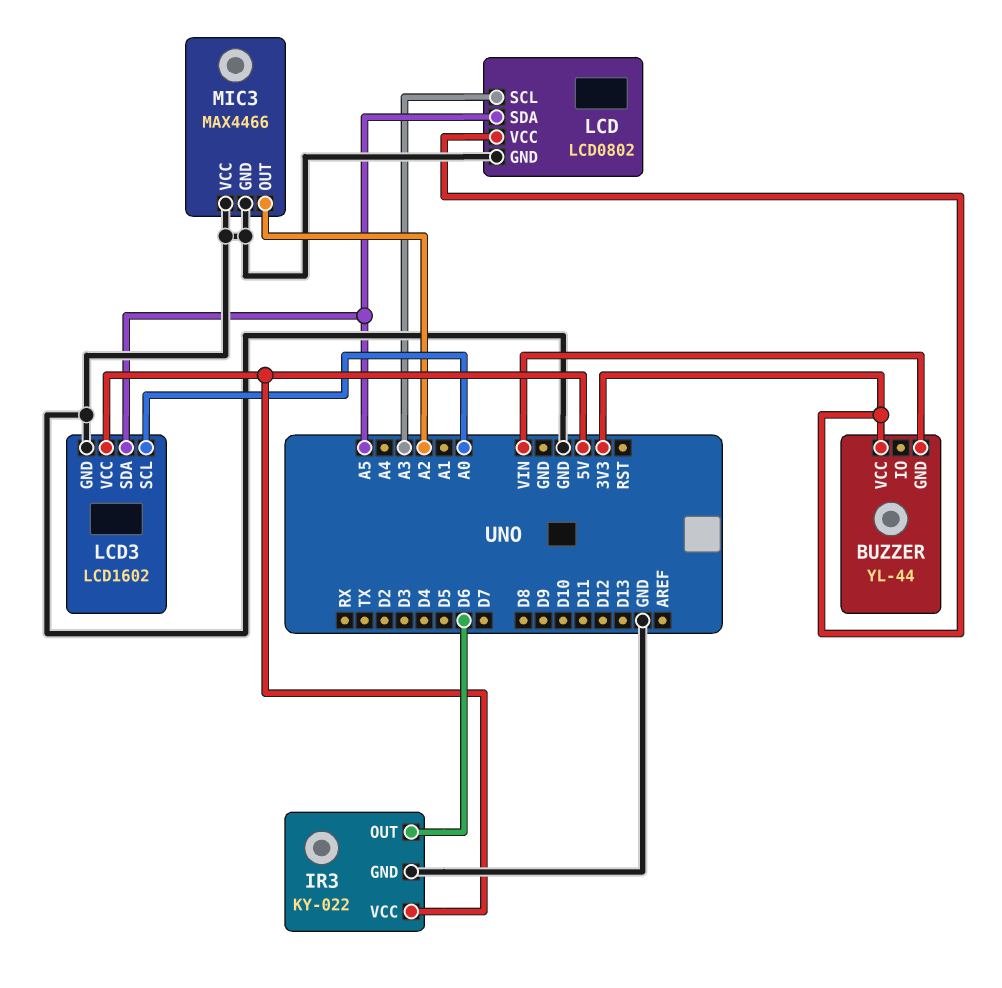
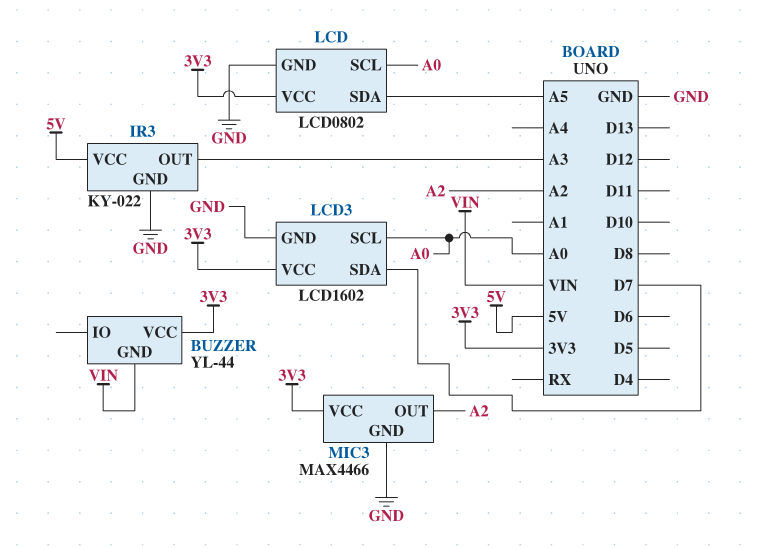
IR3 pin OUT: D6 -> A3
LCD pin SCL: A3 -> A0
LCD3 pin SDA: A5 -> D7
LCD3 pin VCC: 5V -> 3V3
MIC3 pin VCC: GND -> 3V3

